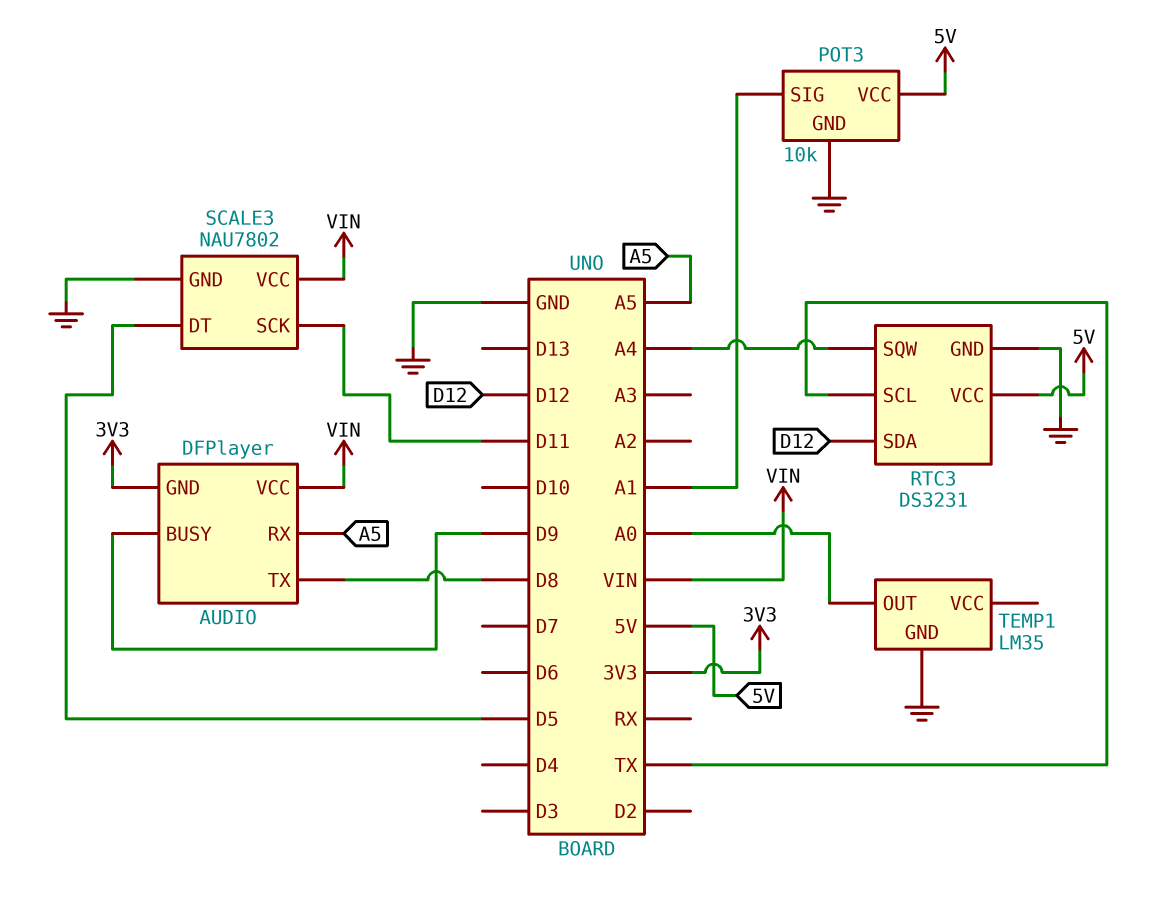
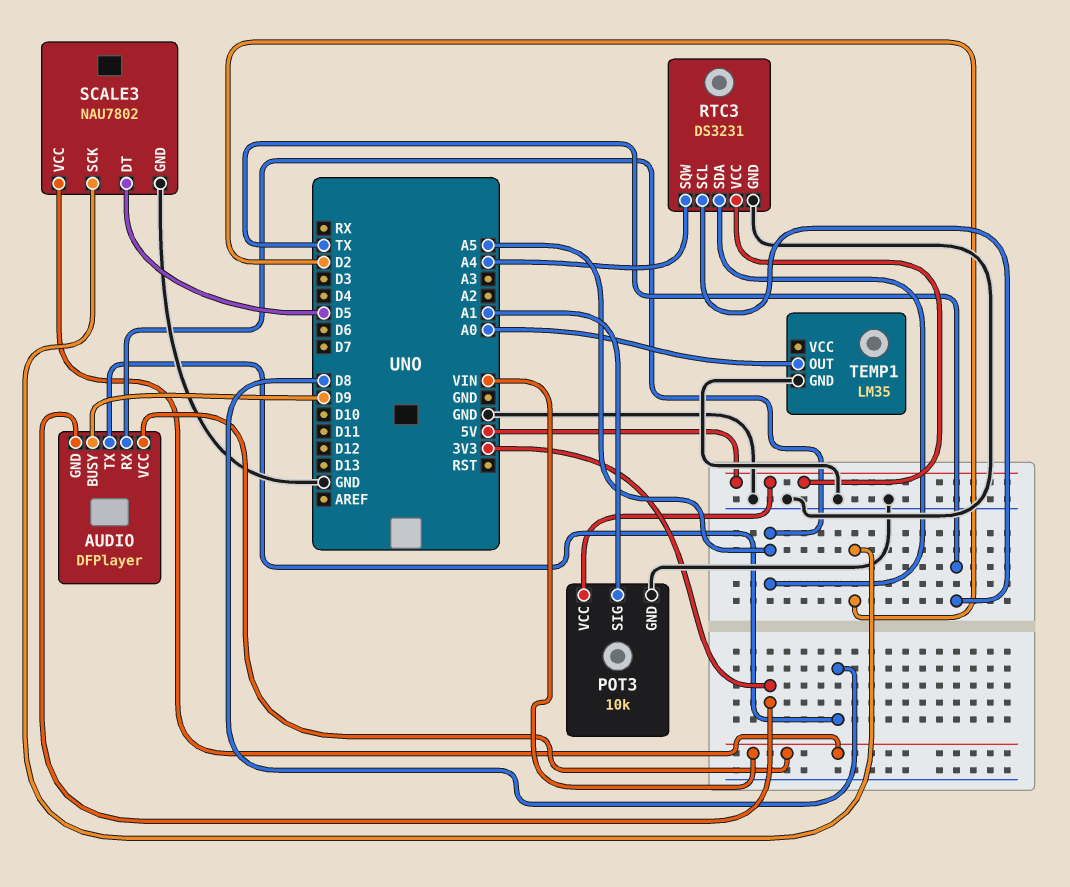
RTC3 pin SDA: D12 -> A5
SCALE3 pin SCK: D11 -> D2

